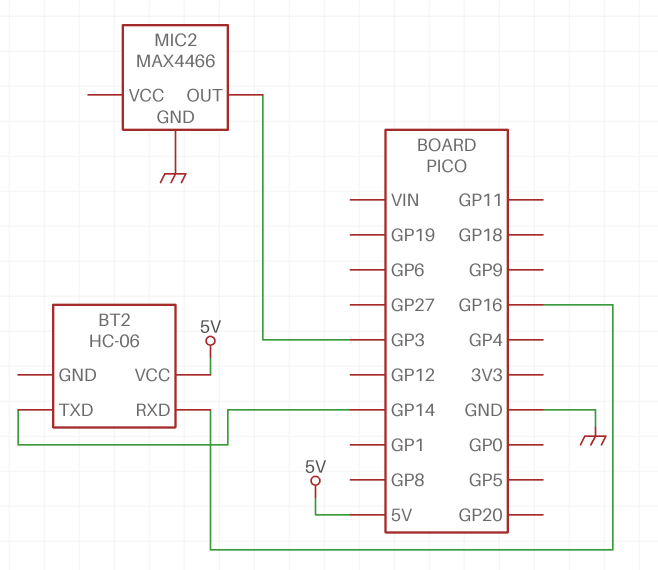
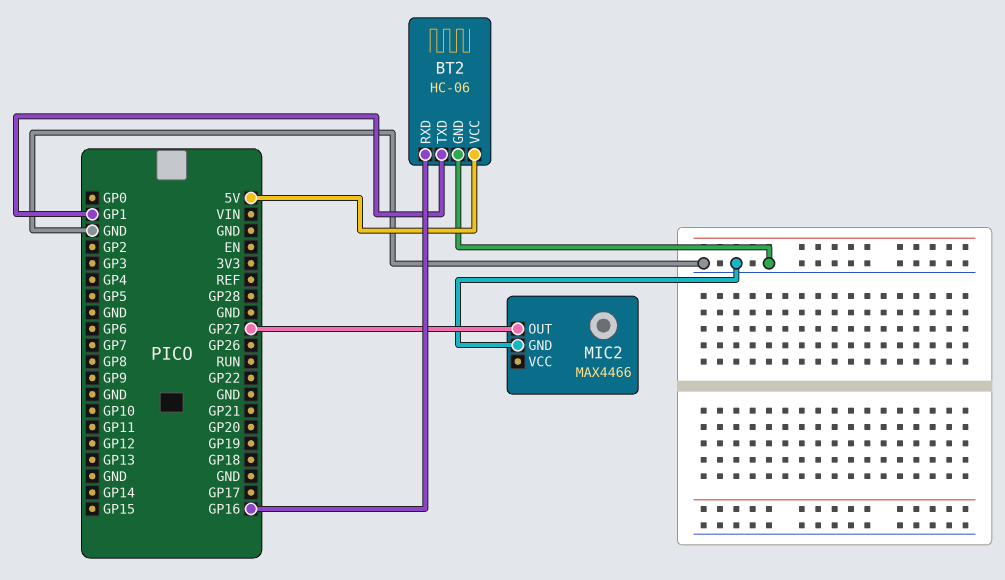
BT2 pin GND: none -> GND
BT2 pin TXD: GP14 -> GP1
MIC2 pin OUT: GP3 -> GP27

